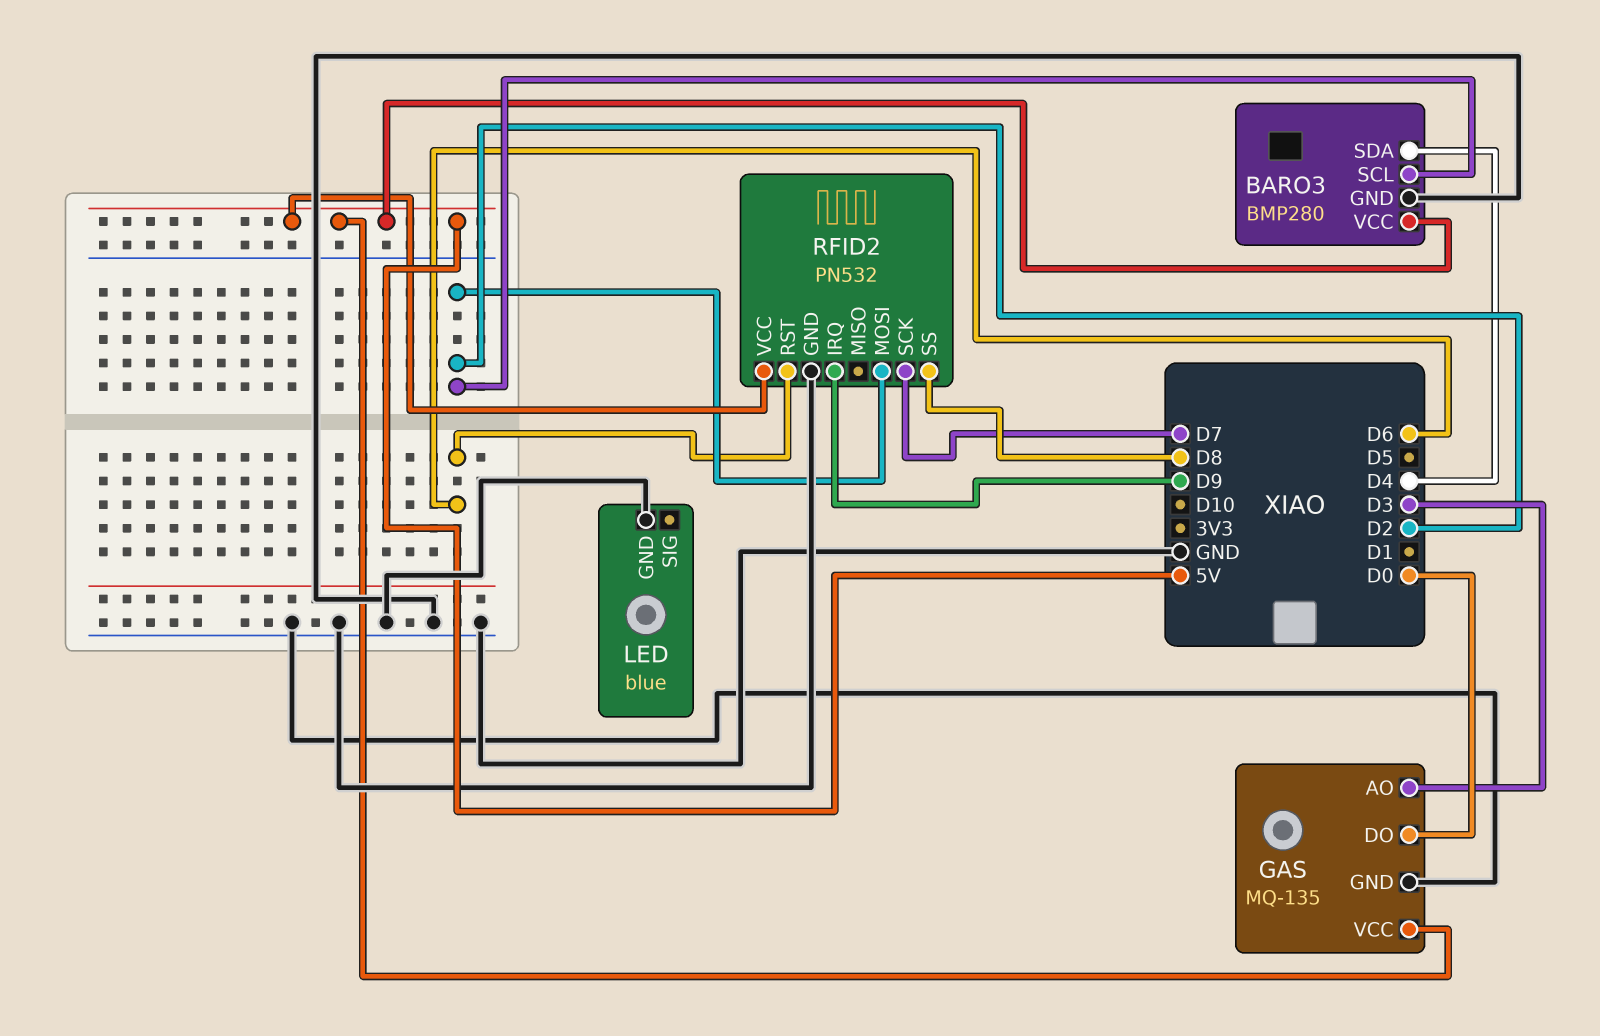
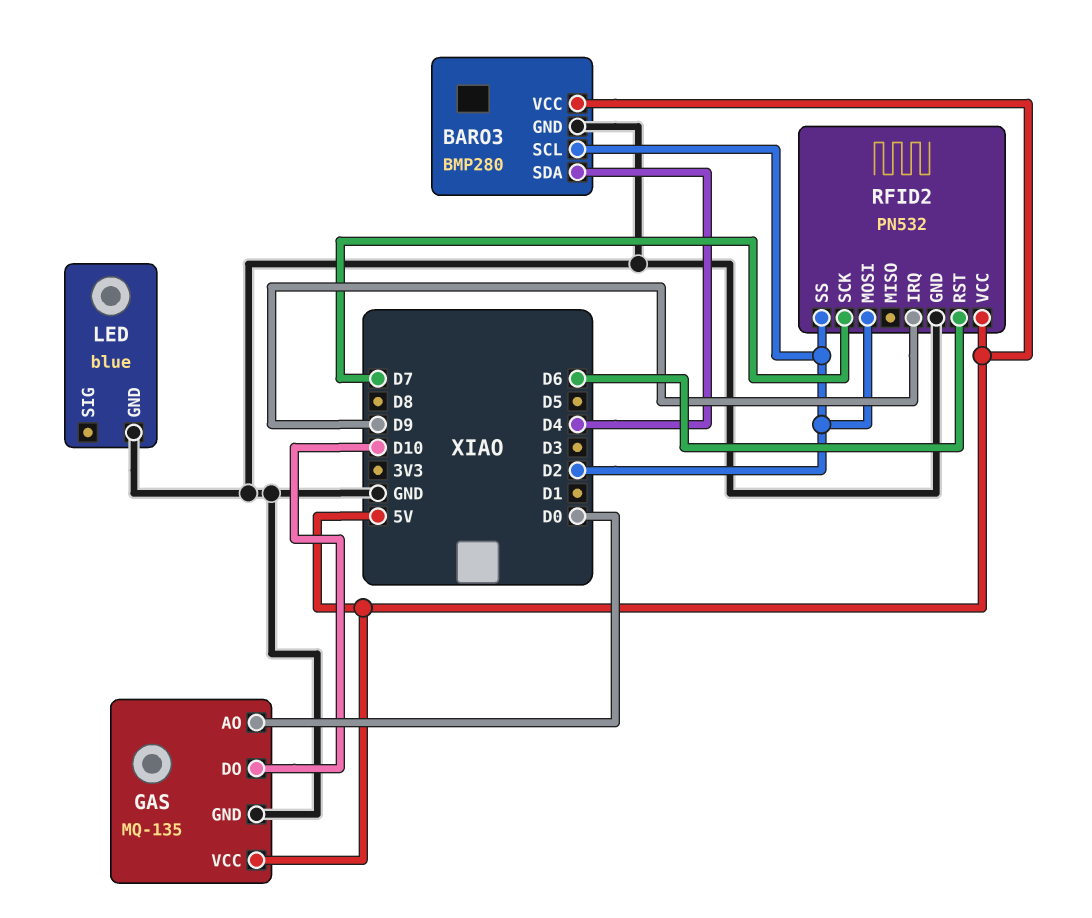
GAS pin AO: D3 -> D0
GAS pin DO: D0 -> D10
RFID2 pin SS: D8 -> D2

